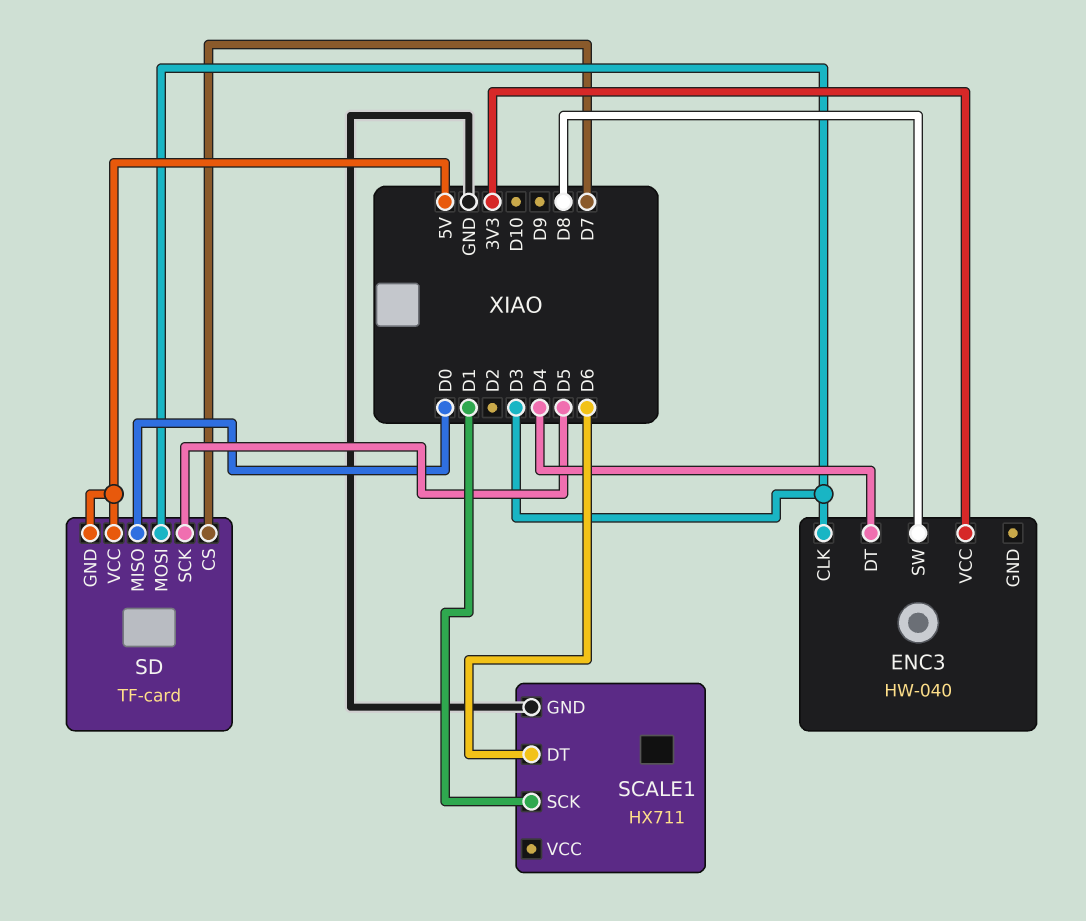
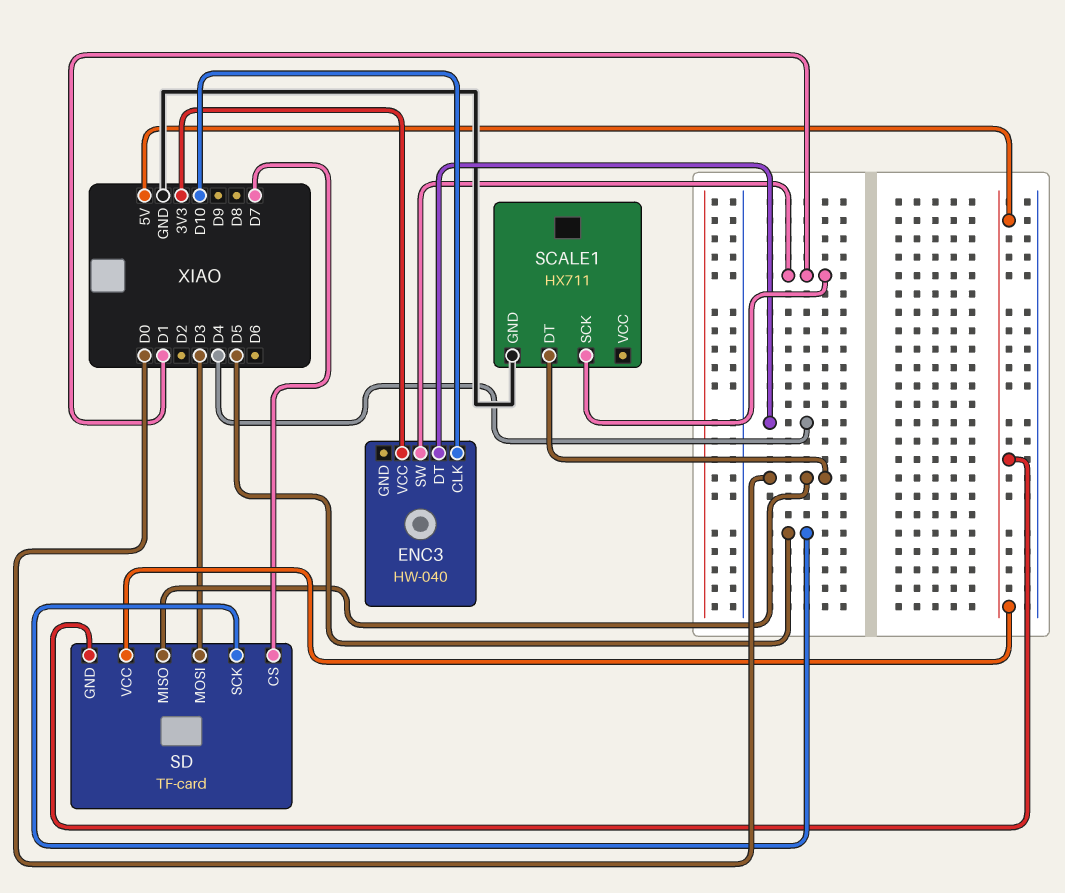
ENC3 pin CLK: D3 -> D10
ENC3 pin SW: D8 -> D1
SCALE1 pin DT: D6 -> D0

